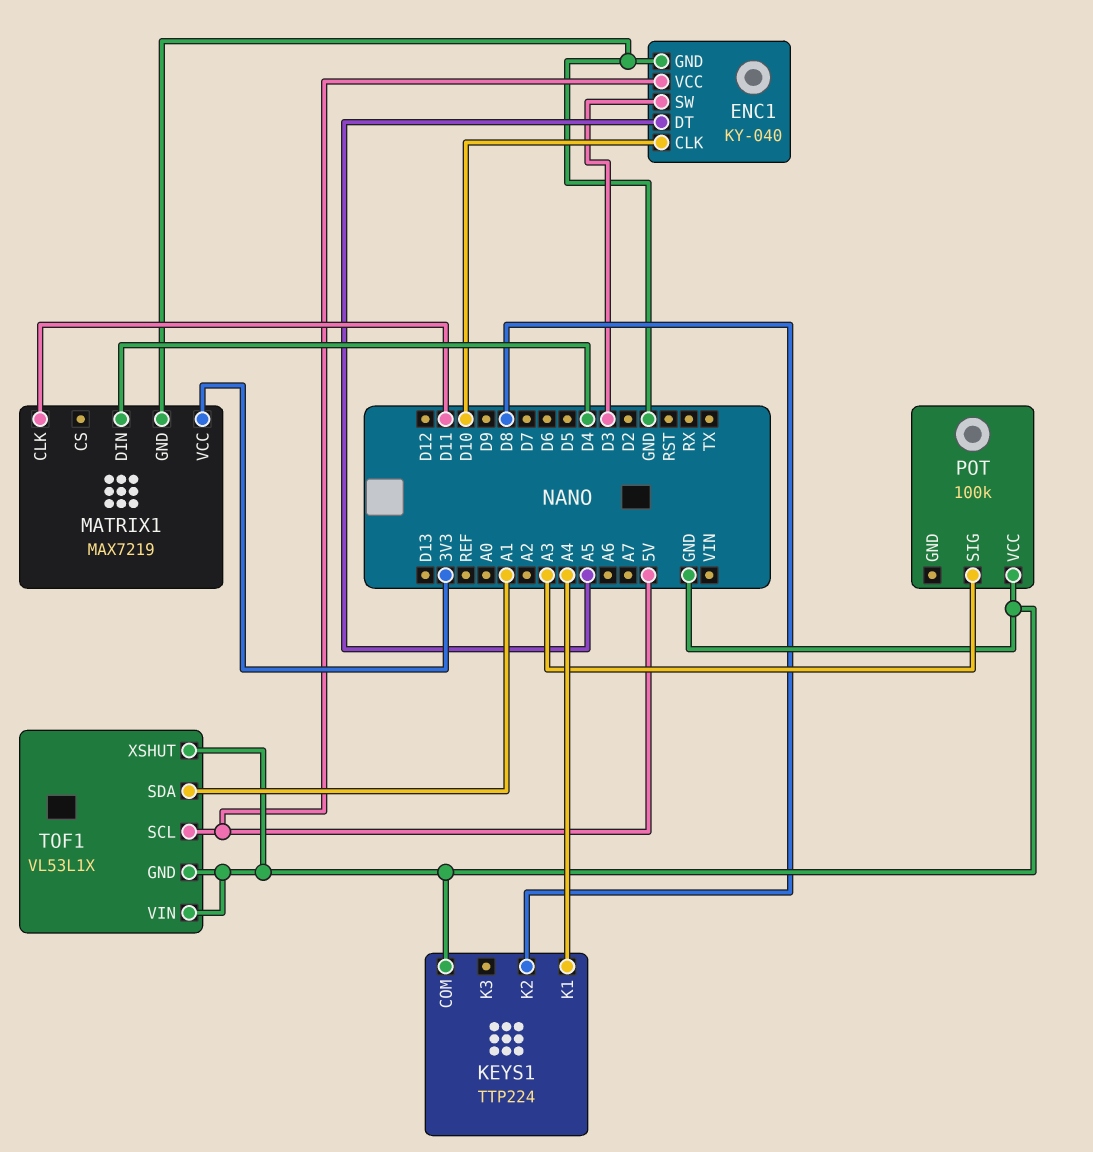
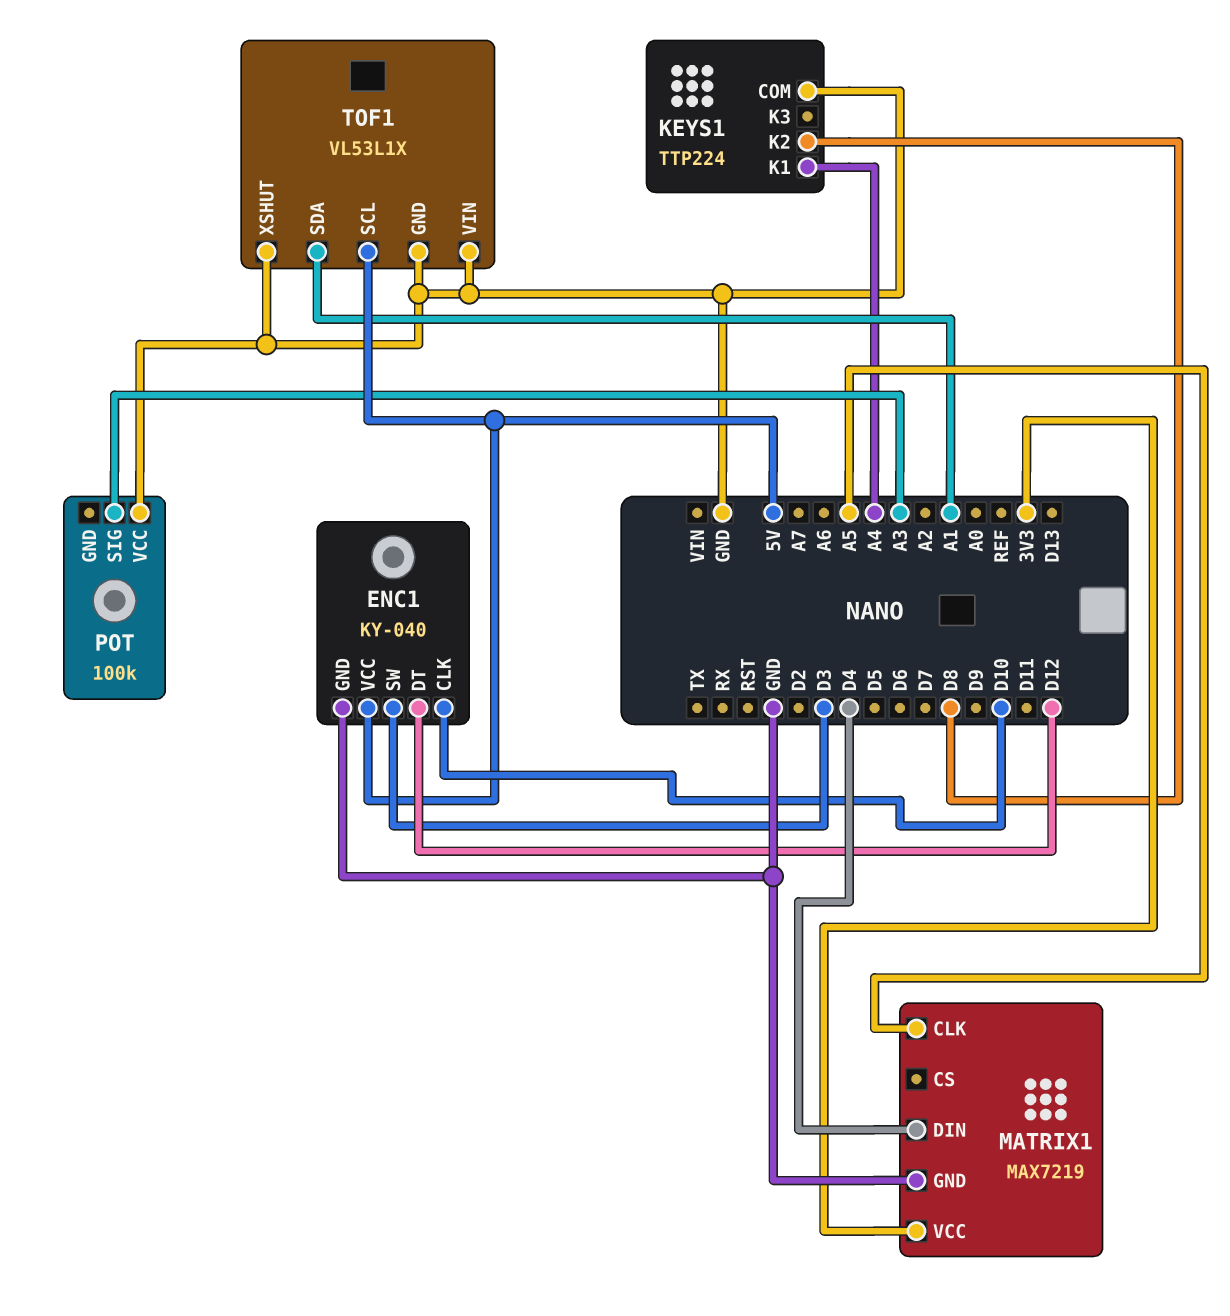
ENC1 pin DT: A5 -> D12
MATRIX1 pin CLK: D11 -> A5

